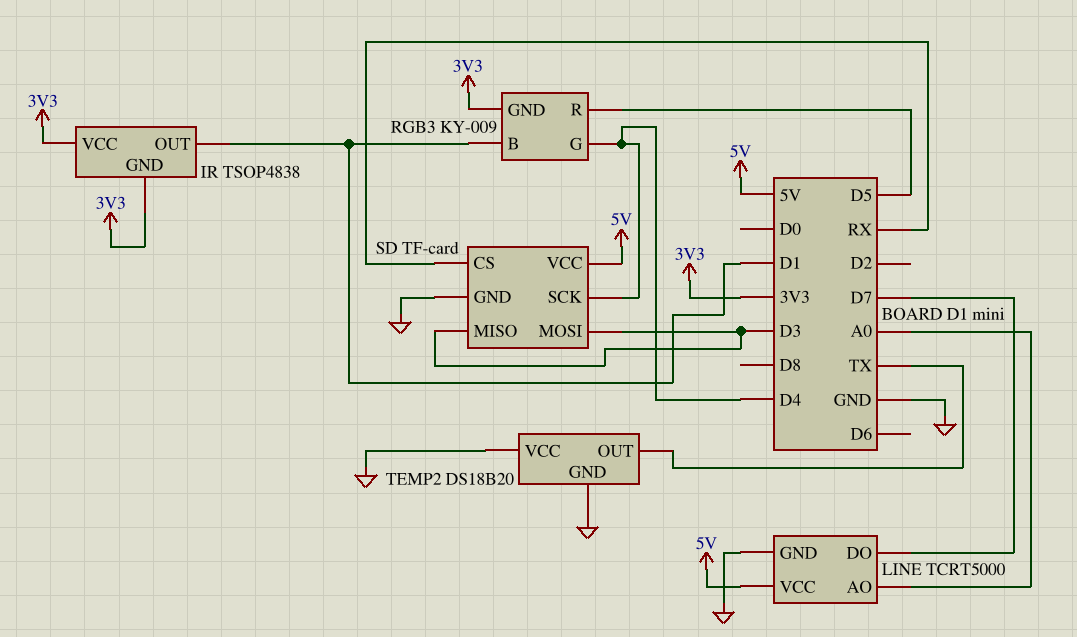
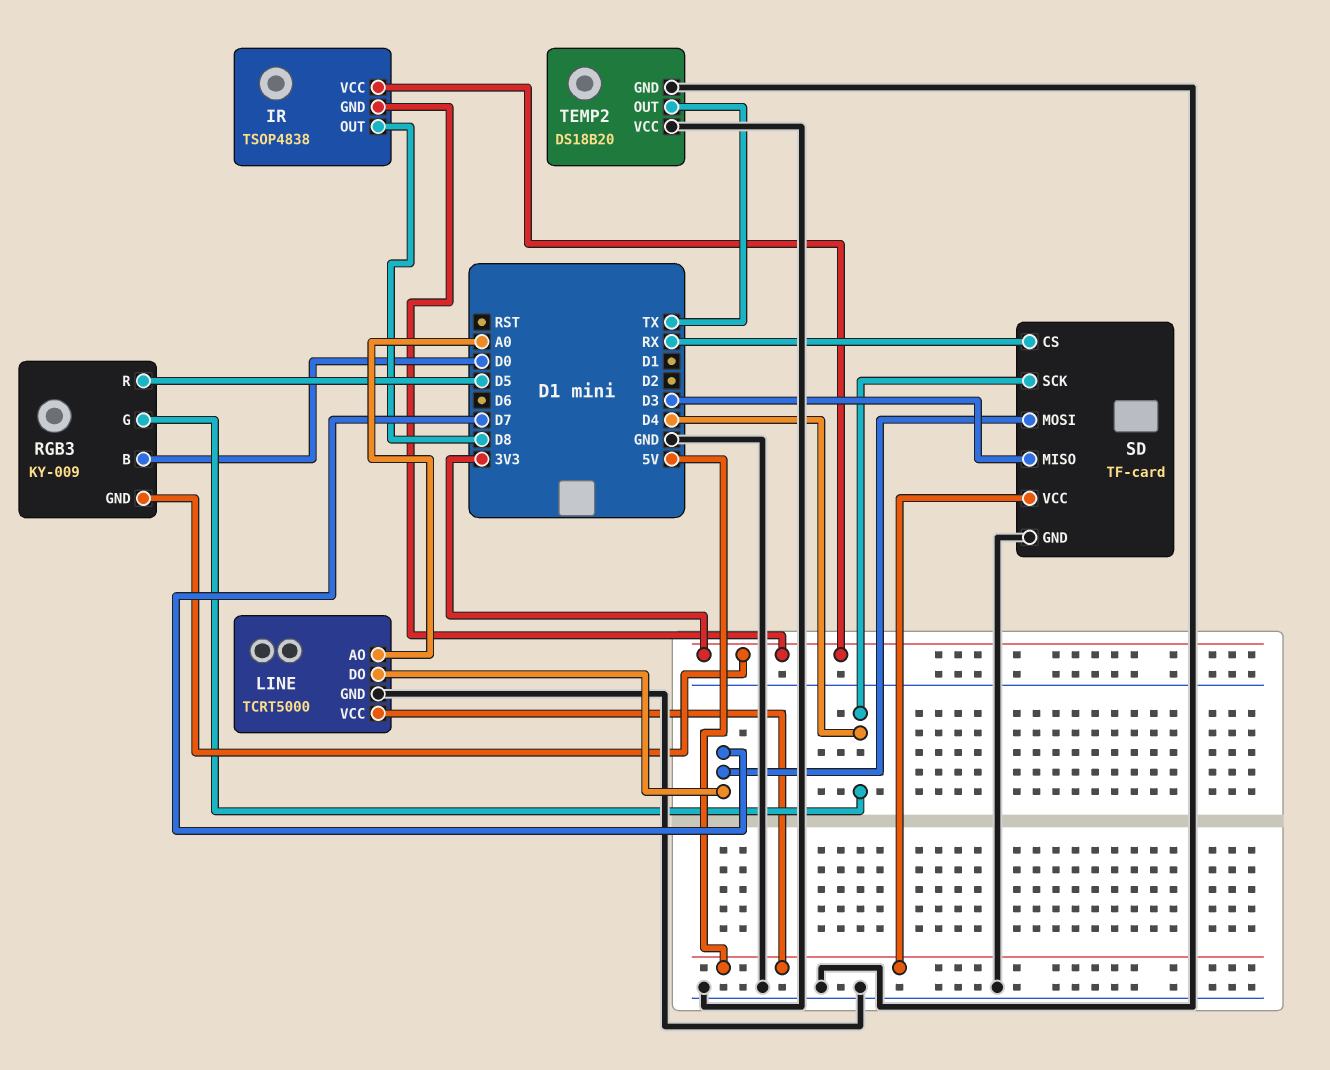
IR pin OUT: D1 -> D8
RGB3 pin B: D1 -> D0
SD pin MOSI: D3 -> D7

